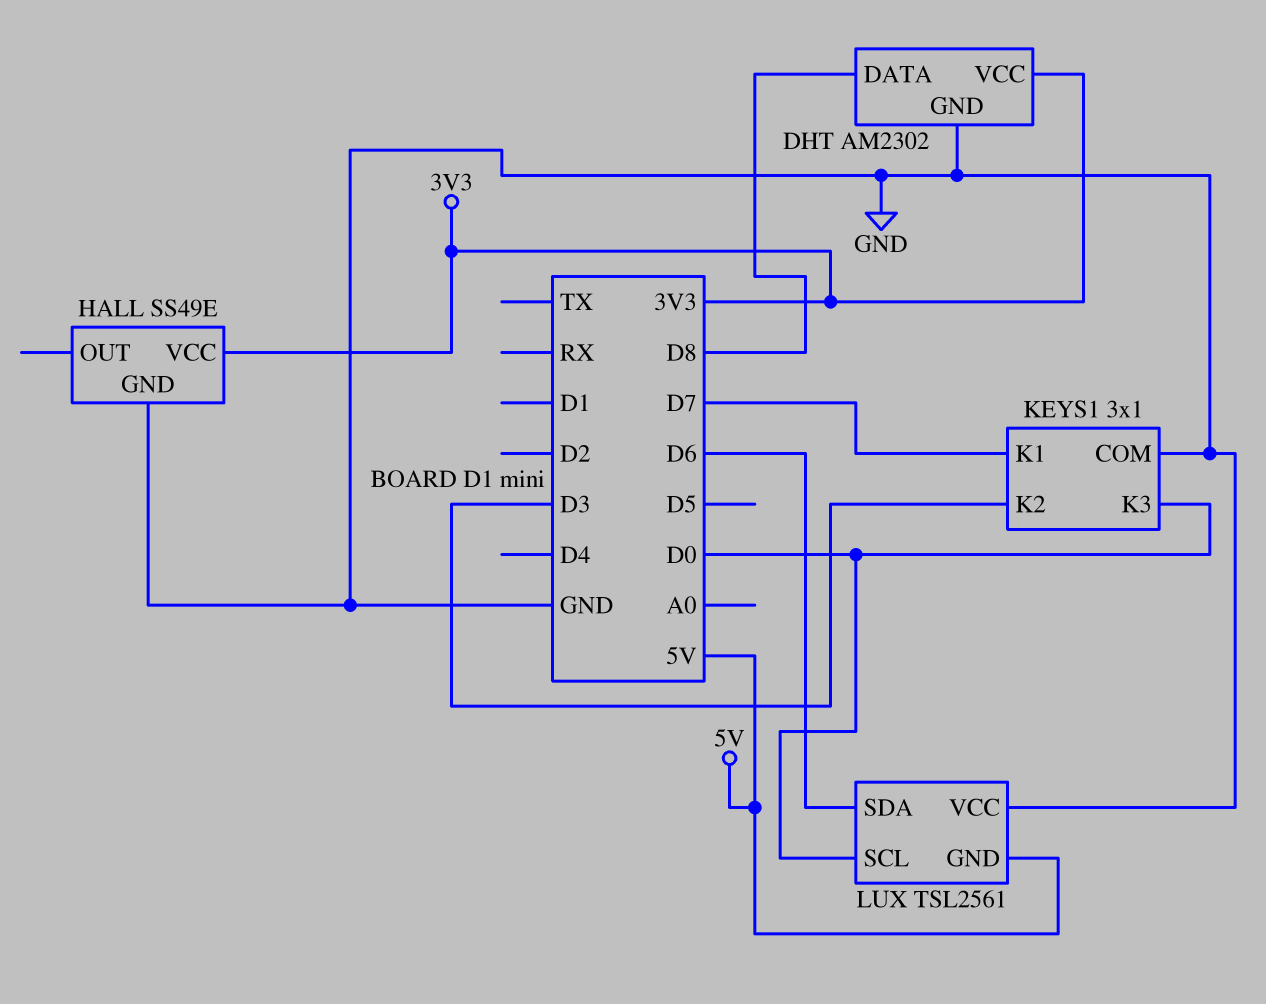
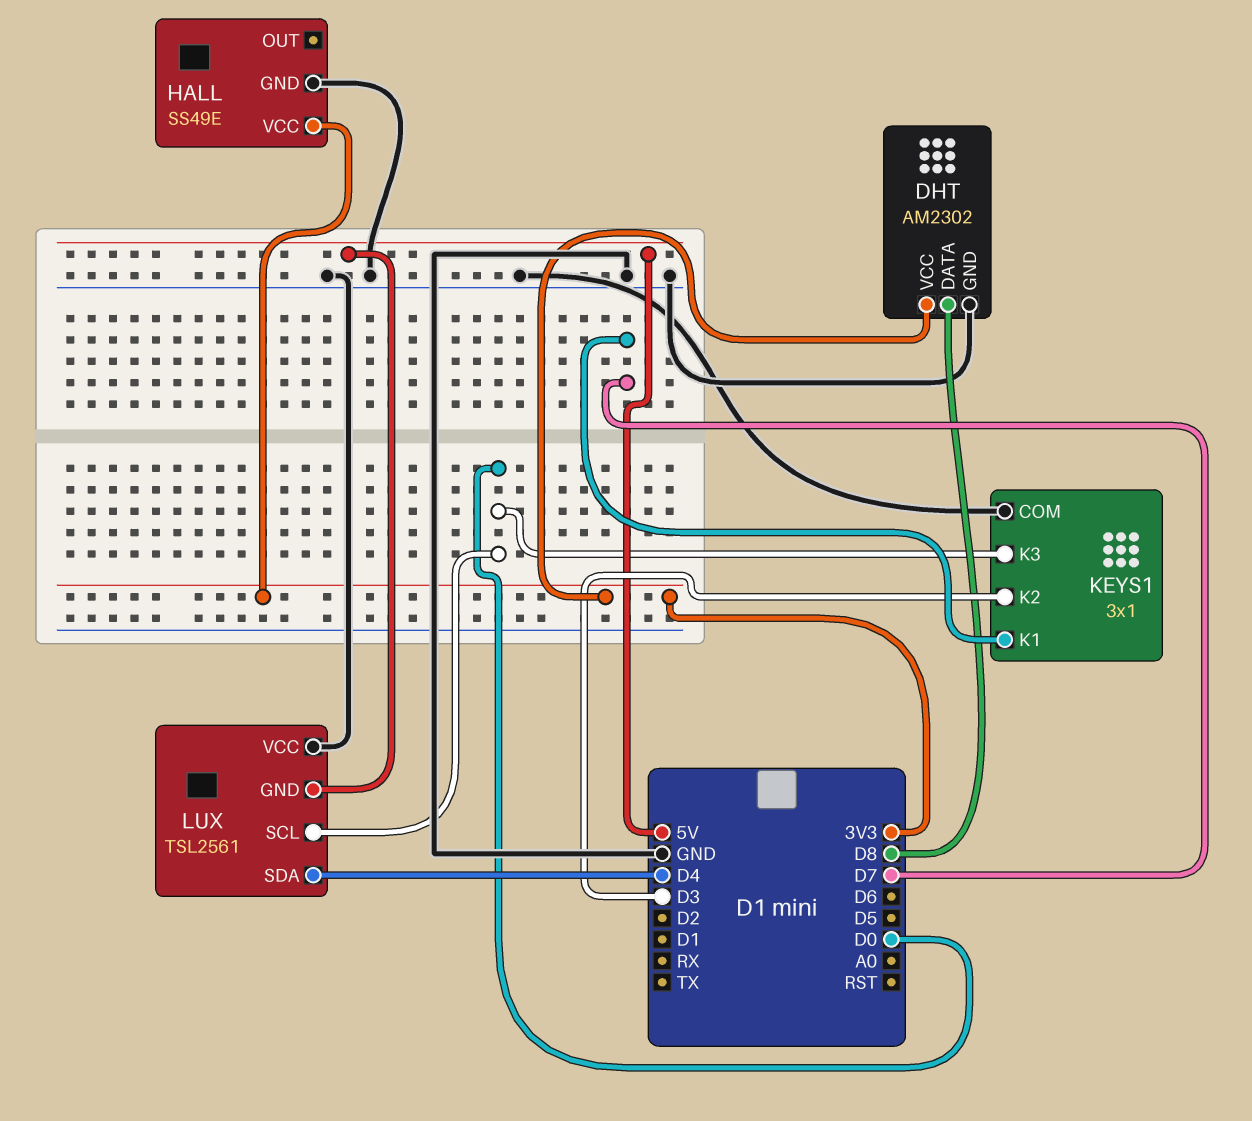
LUX pin SDA: D6 -> D4

